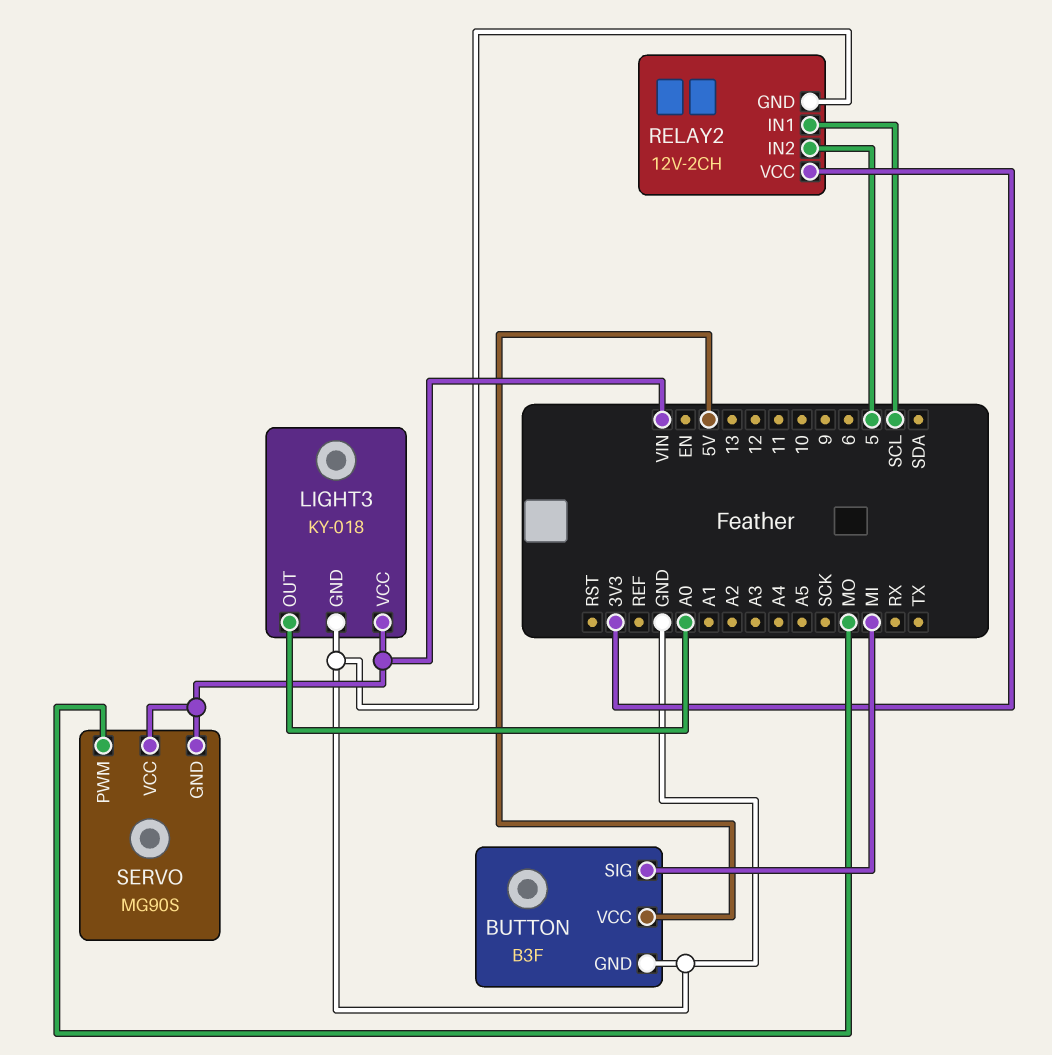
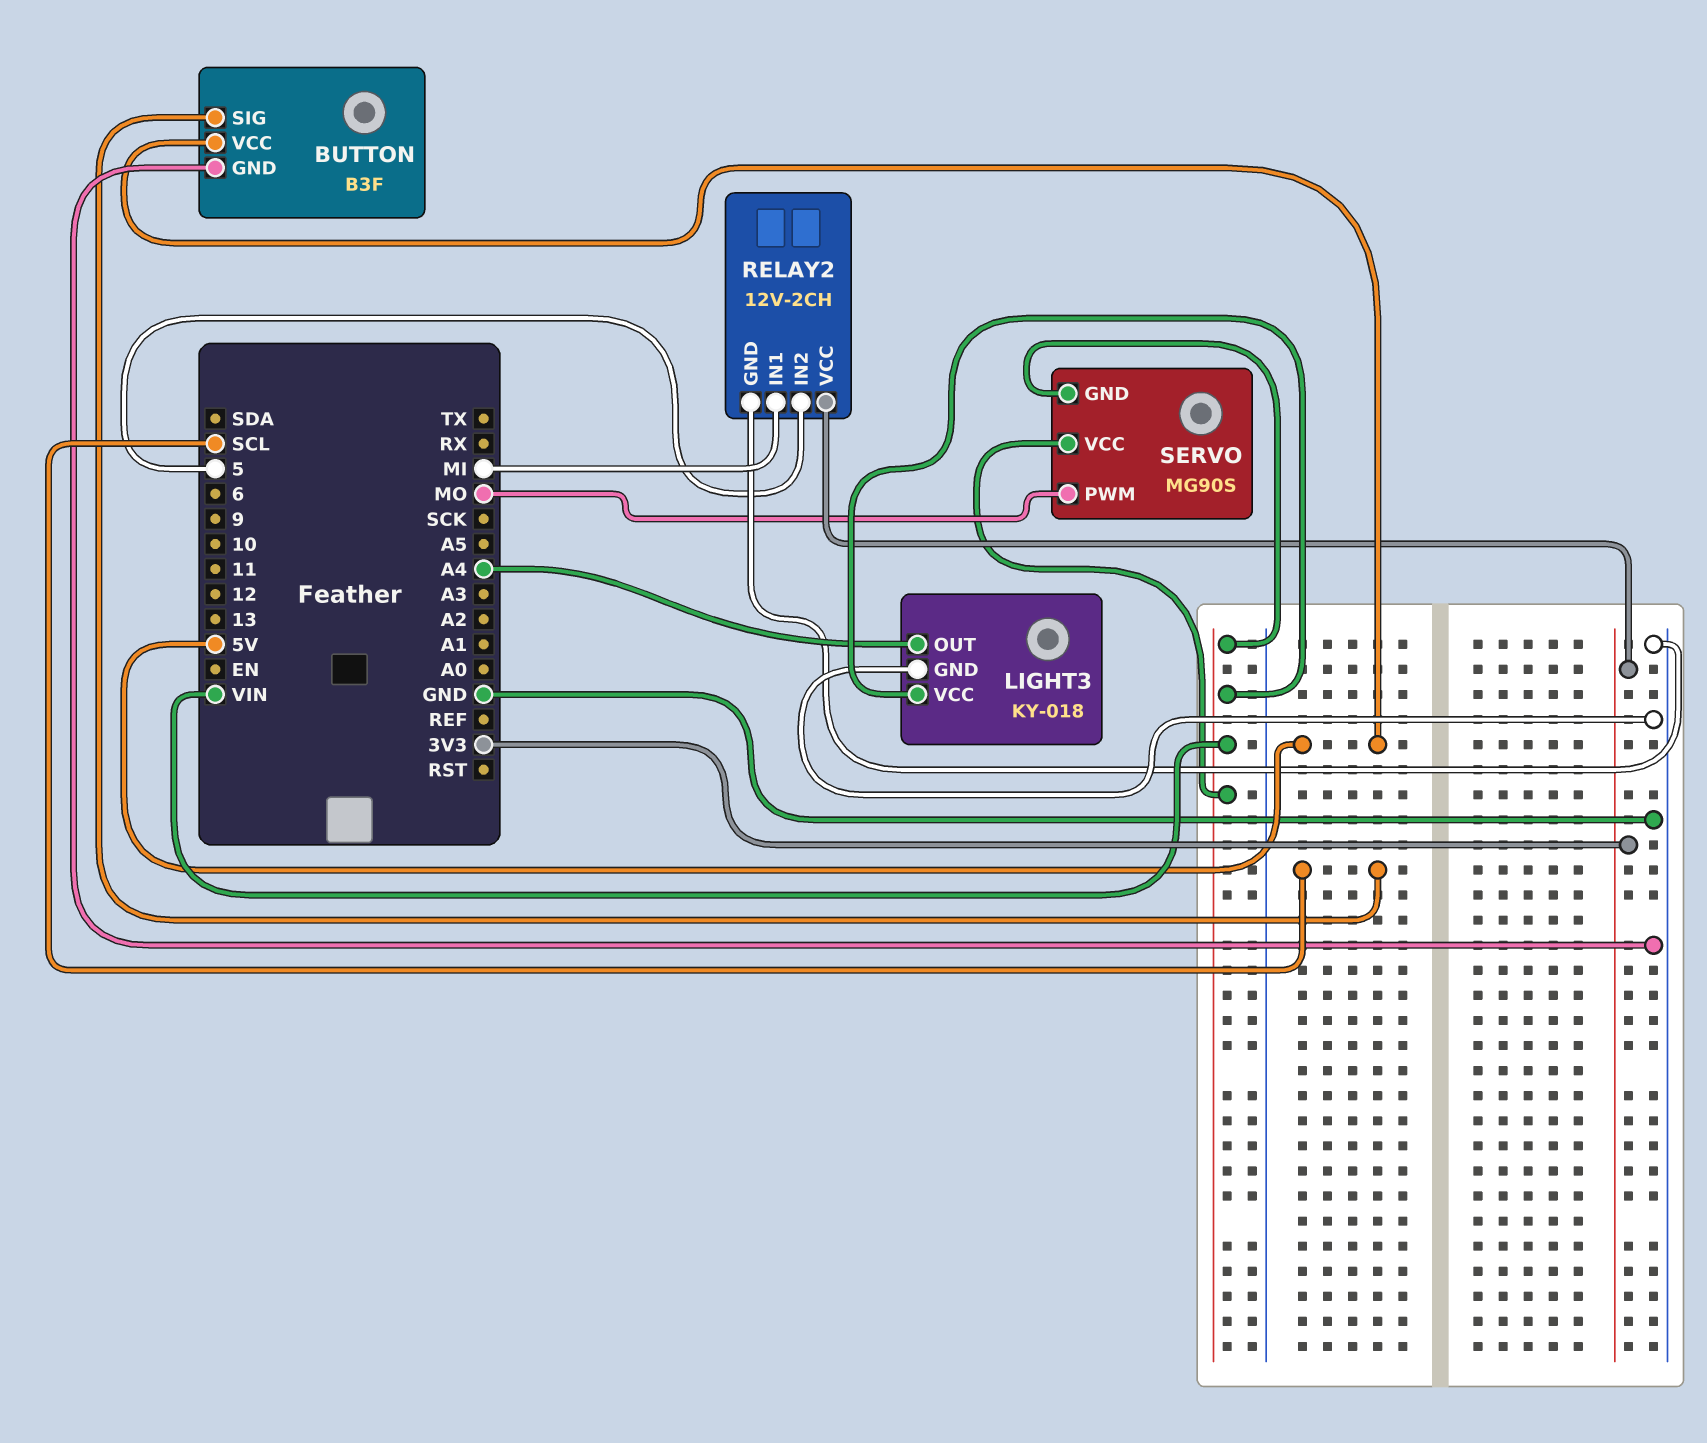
BUTTON pin SIG: MI -> SCL
LIGHT3 pin OUT: A0 -> A4
RELAY2 pin IN1: SCL -> MI

